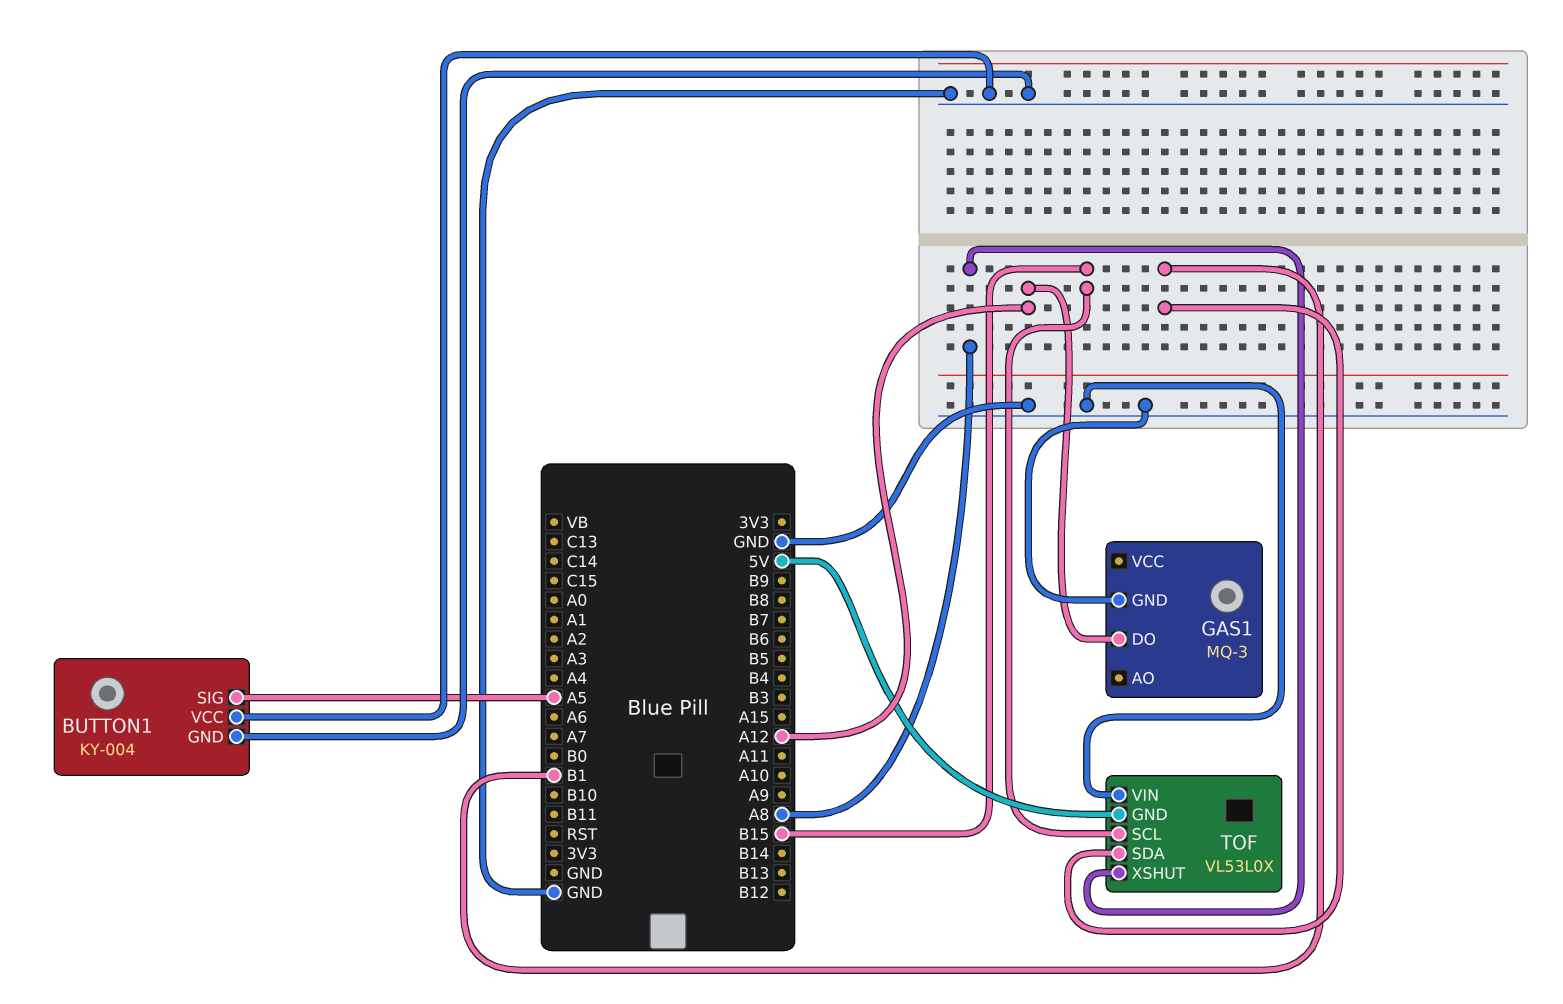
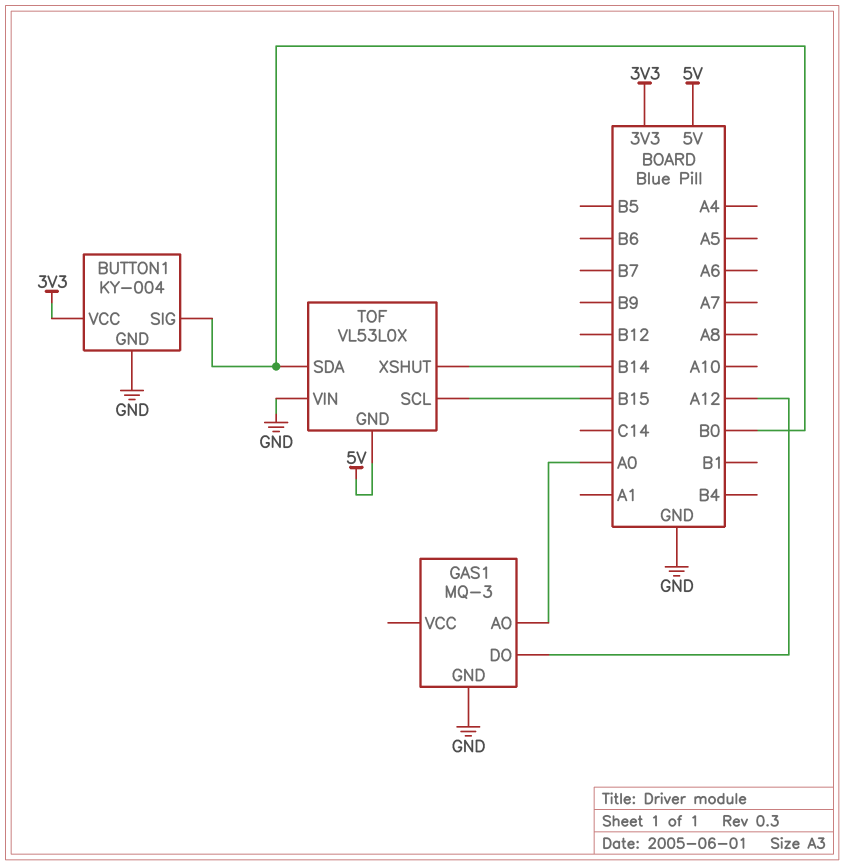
BUTTON1 pin SIG: A5 -> B0
BUTTON1 pin VCC: GND -> 3V3
GAS1 pin AO: none -> A0
TOF pin SDA: B1 -> B0
TOF pin XSHUT: A8 -> B14

